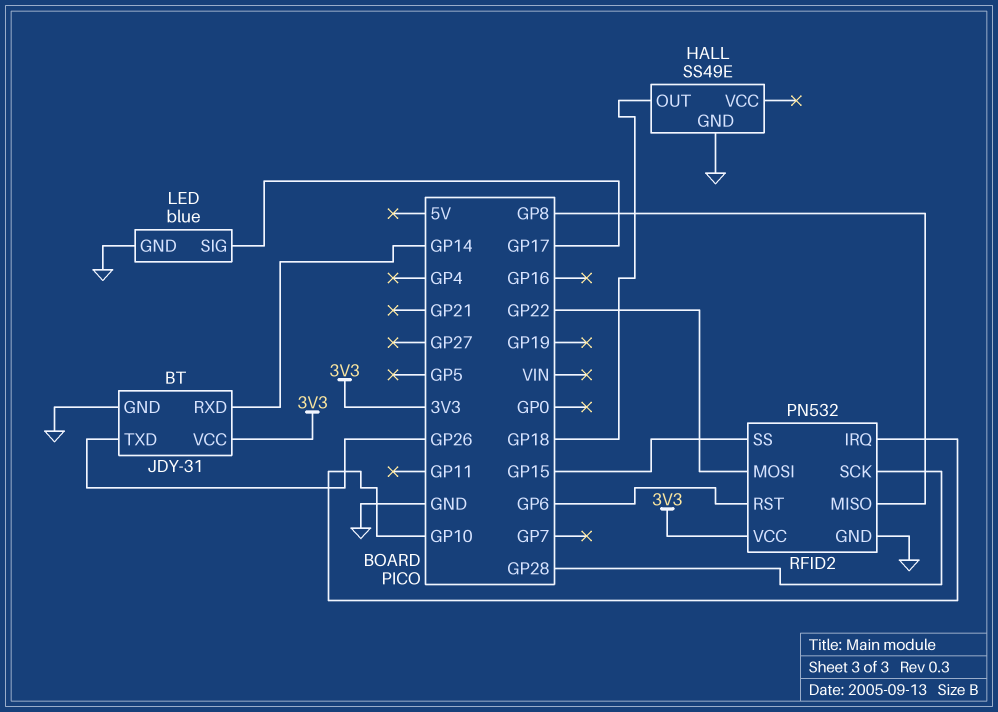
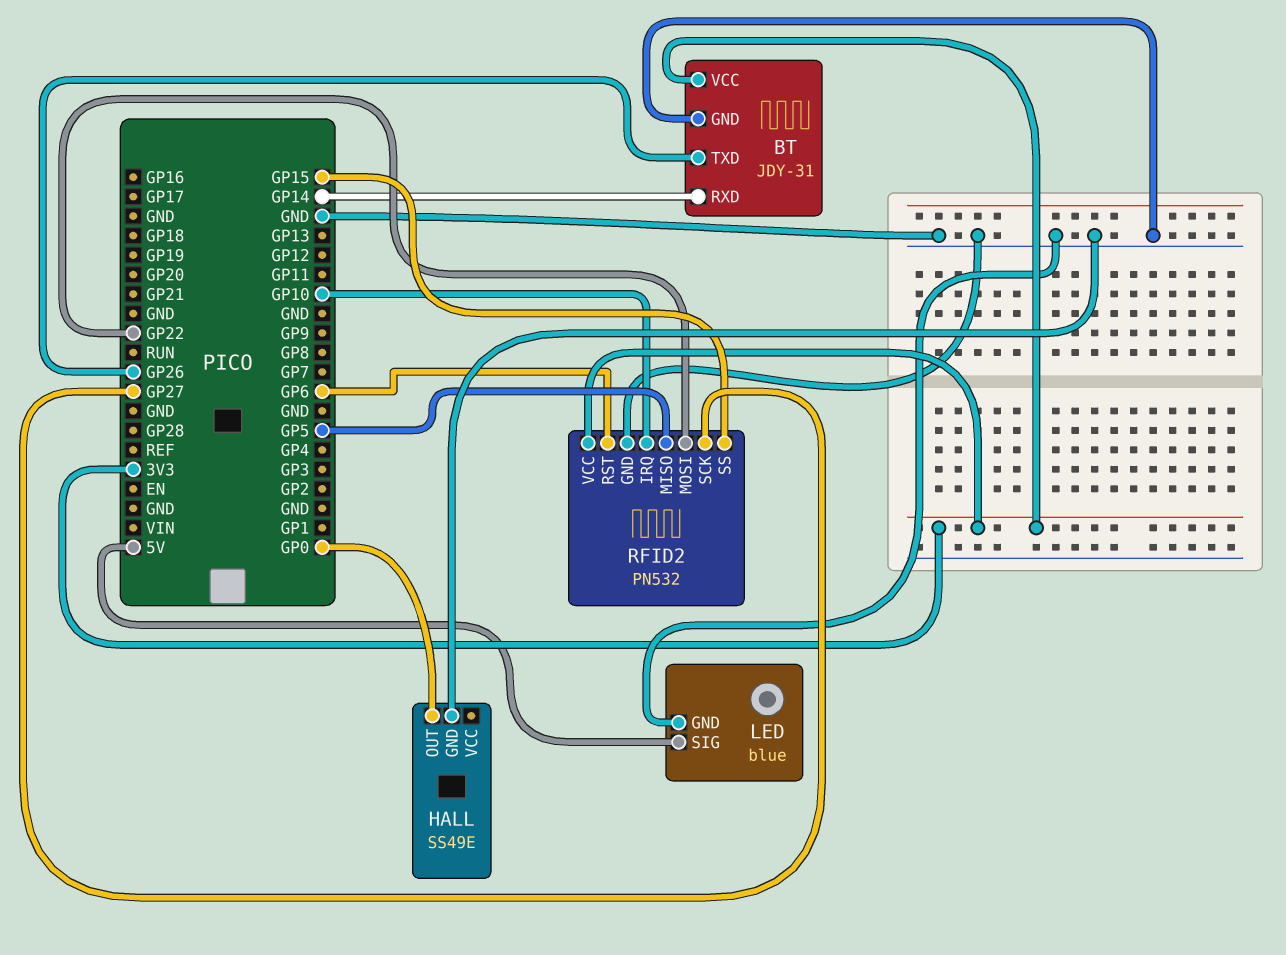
HALL pin OUT: GP18 -> GP0
LED pin SIG: GP17 -> 5V
RFID2 pin MISO: GP8 -> GP5
RFID2 pin SCK: GP28 -> GP27

